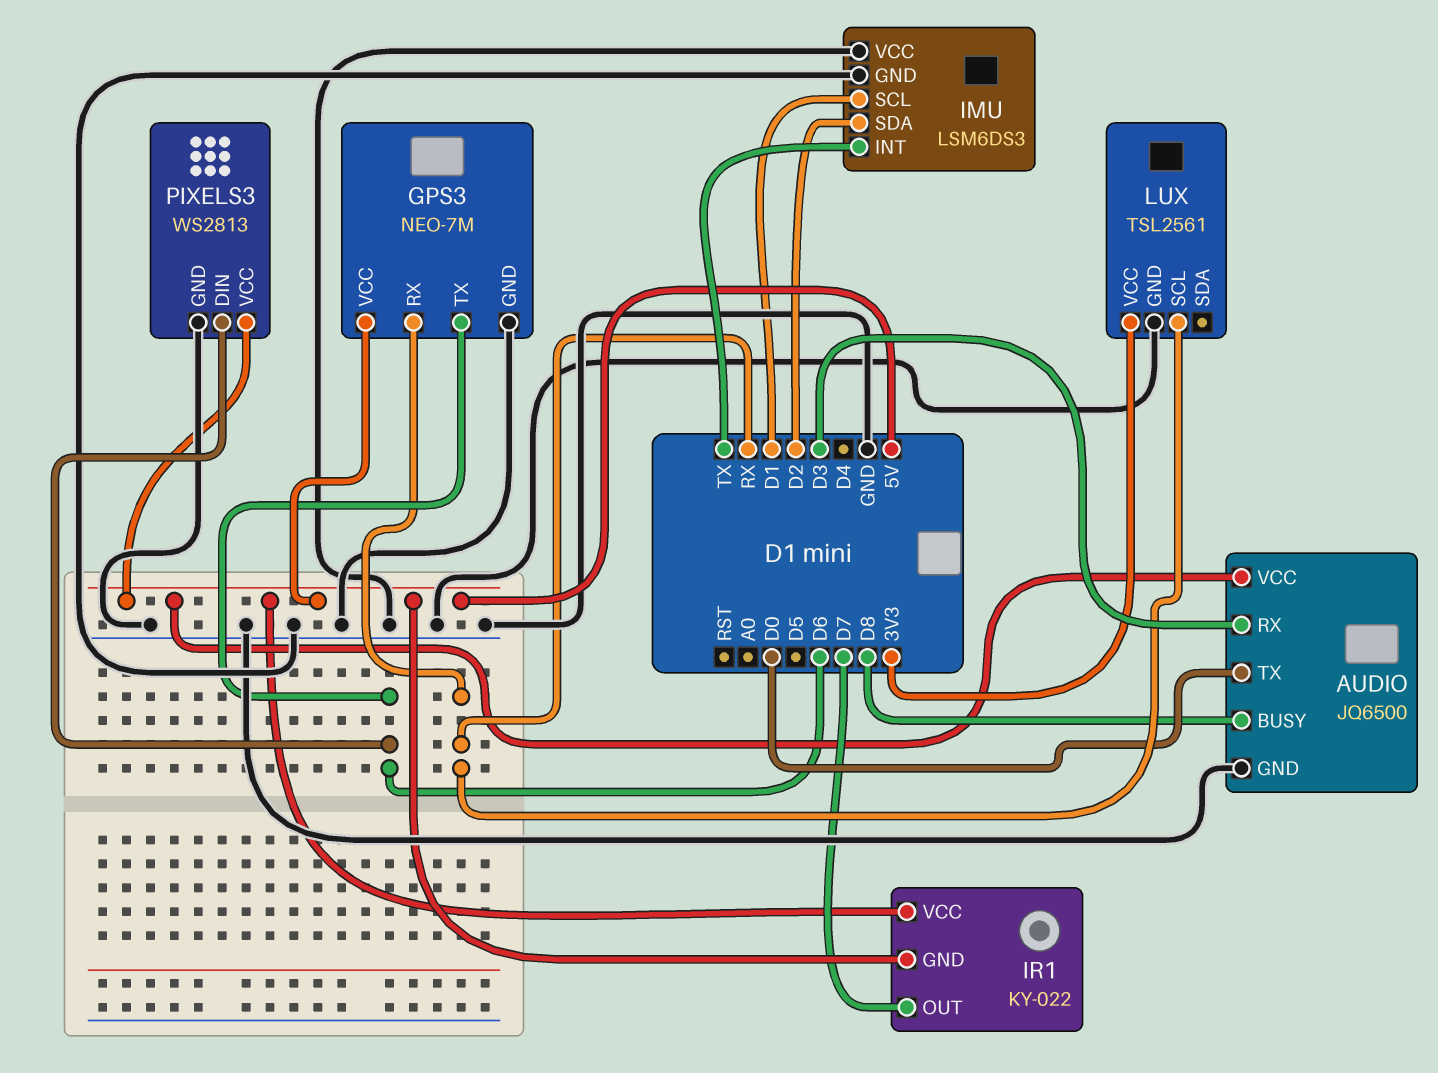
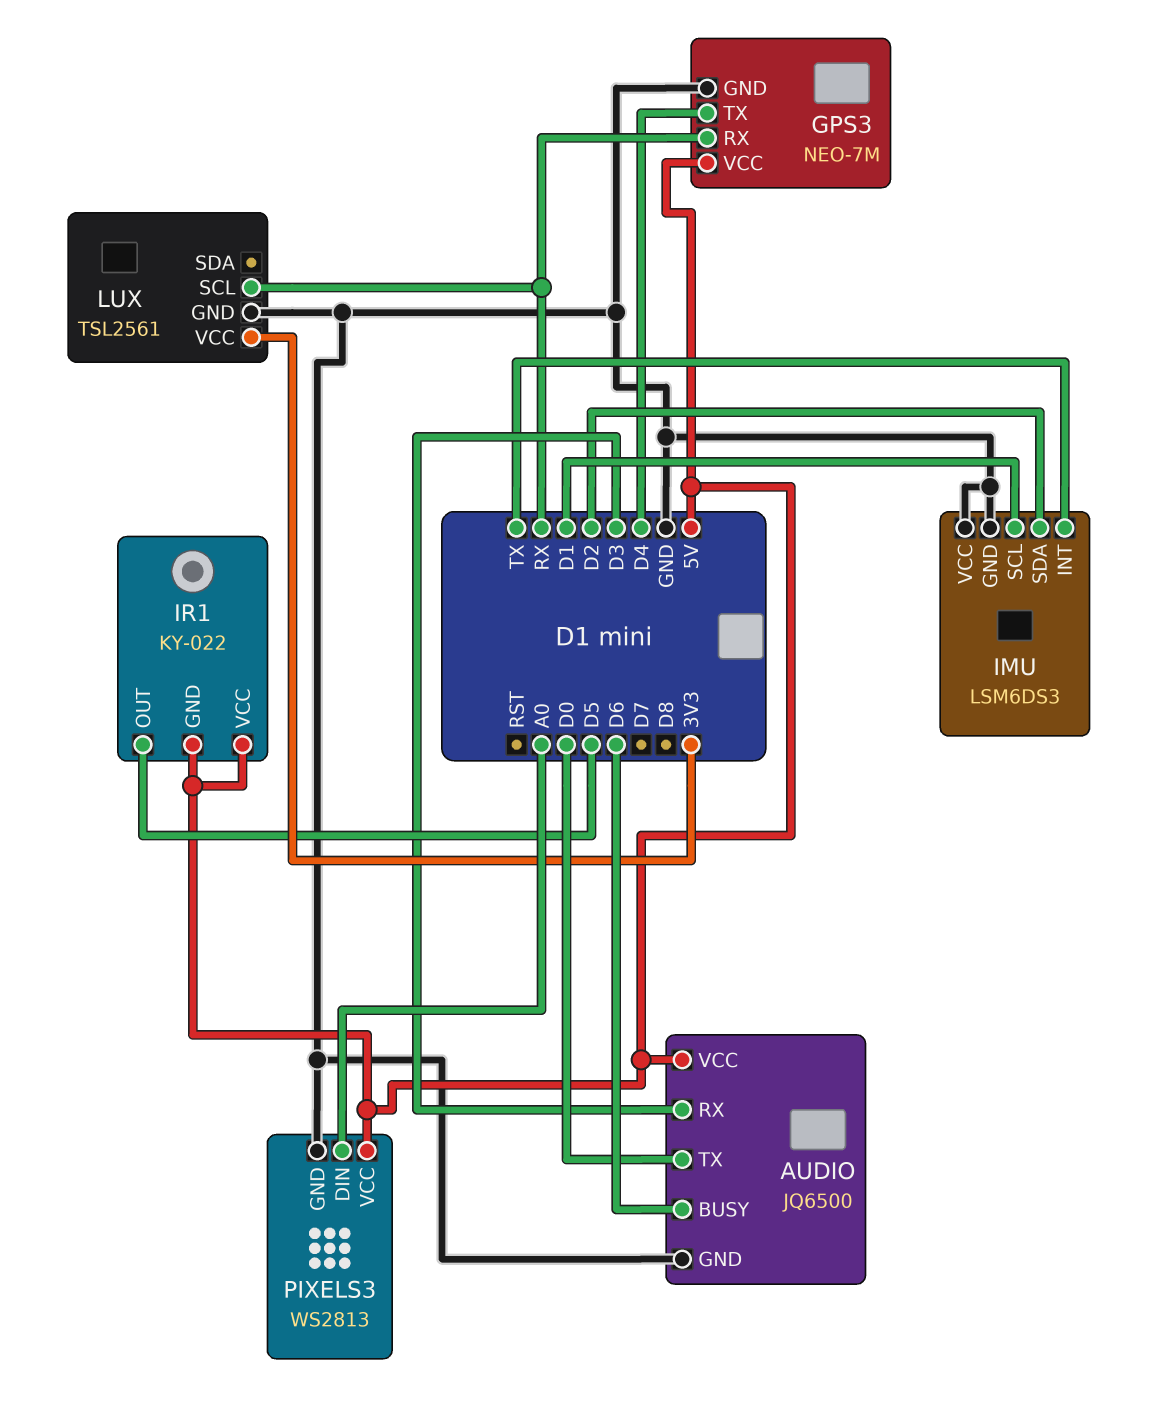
AUDIO pin BUSY: D8 -> D6
GPS3 pin TX: D6 -> D4
IR1 pin OUT: D7 -> D5
PIXELS3 pin DIN: D6 -> A0

